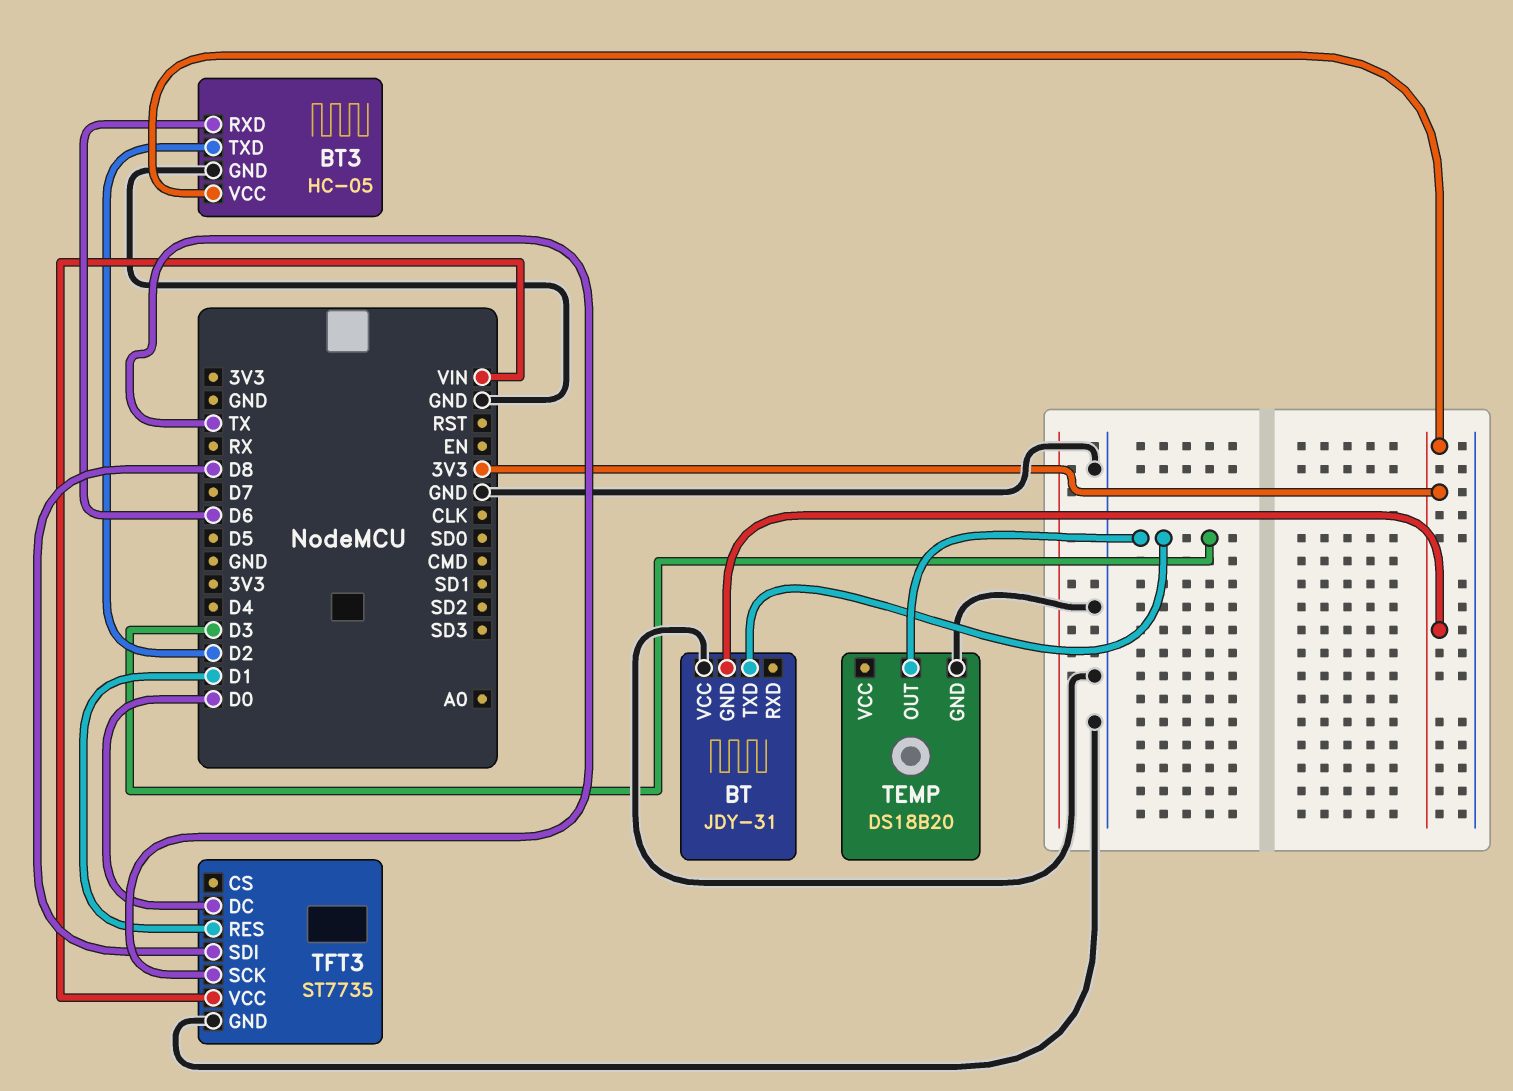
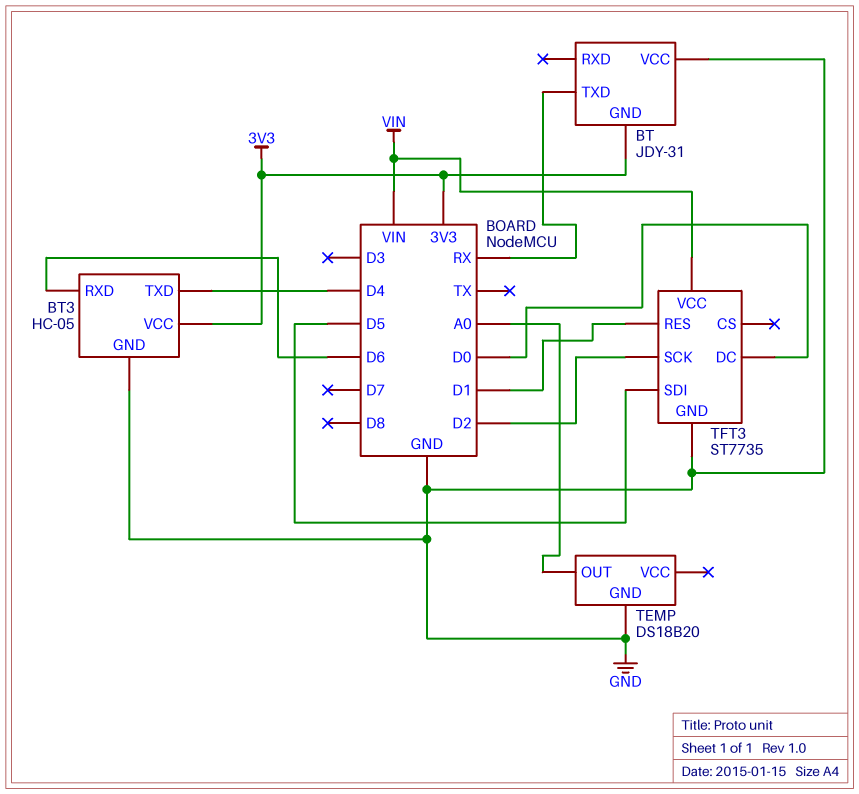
BT pin TXD: D3 -> RX
BT3 pin TXD: D2 -> D4
TEMP pin OUT: D3 -> A0
TFT3 pin SCK: TX -> D2
TFT3 pin SDI: D8 -> D5

